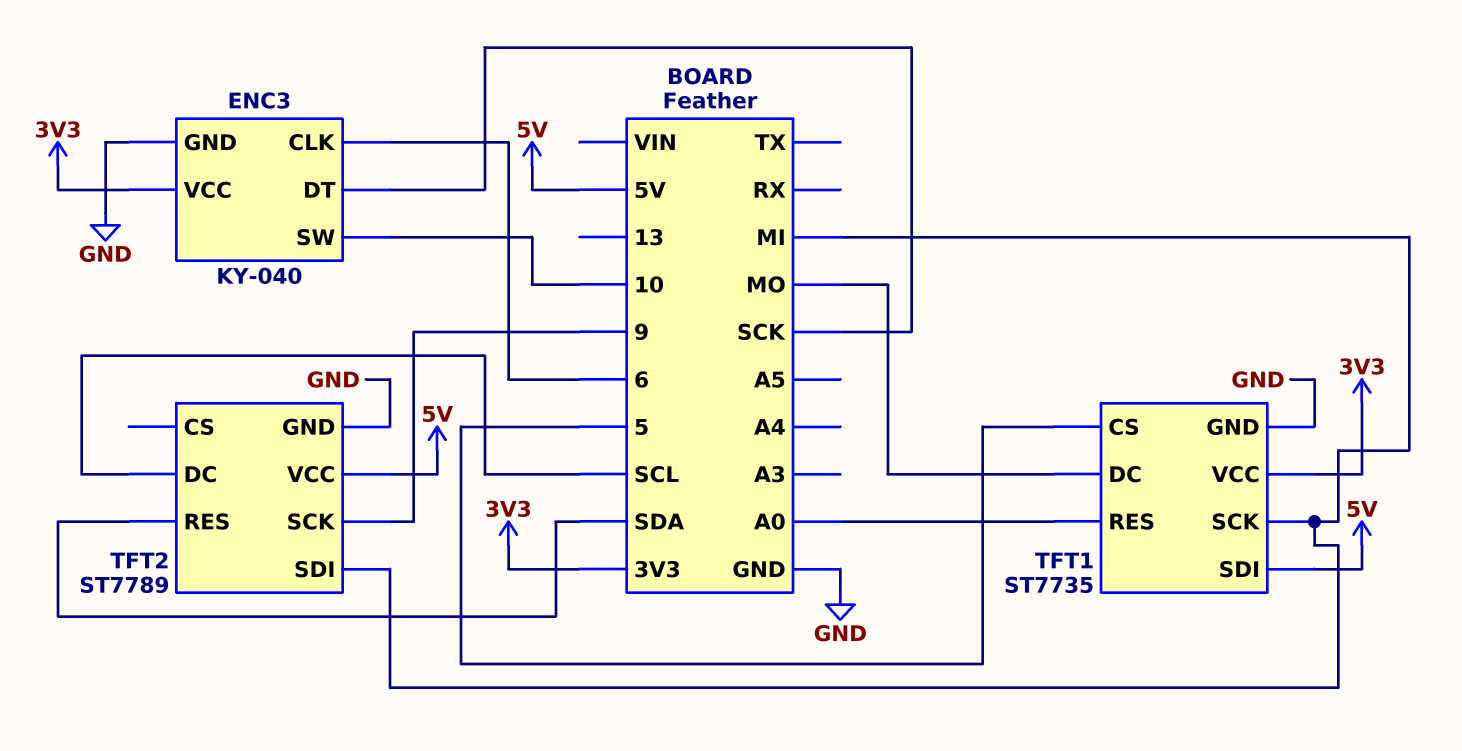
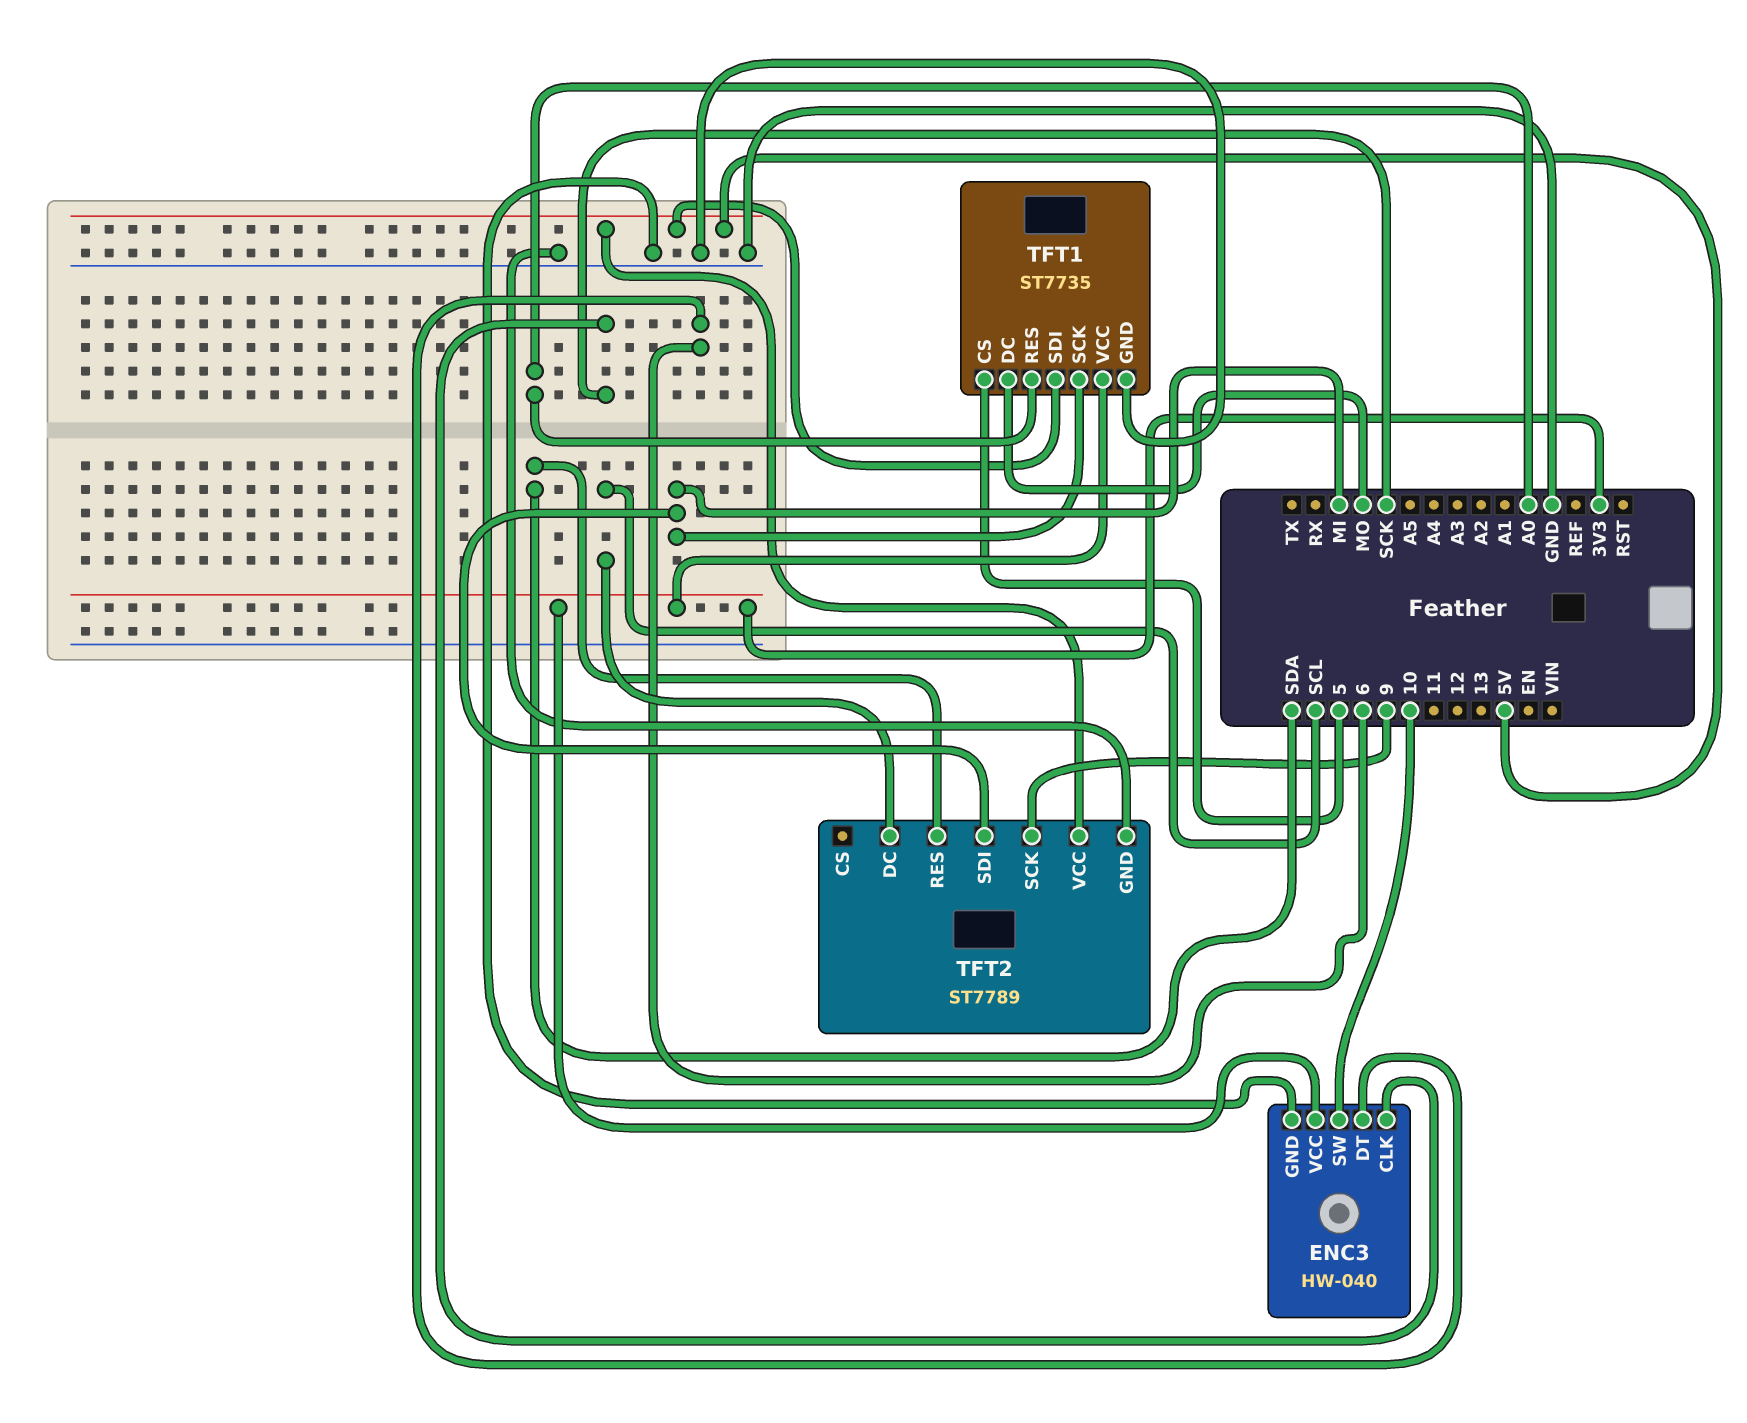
ENC3: KY-040 -> HW-040
ENC3 pin CLK: 6 -> SCK
ENC3 pin DT: SCK -> 6

